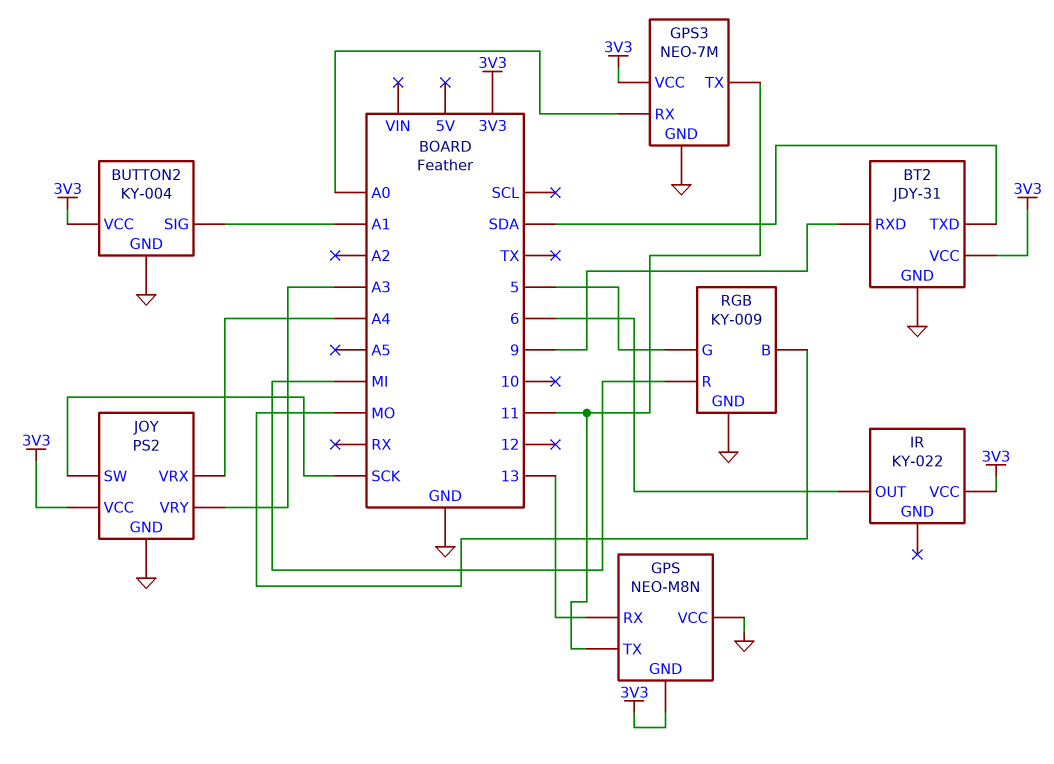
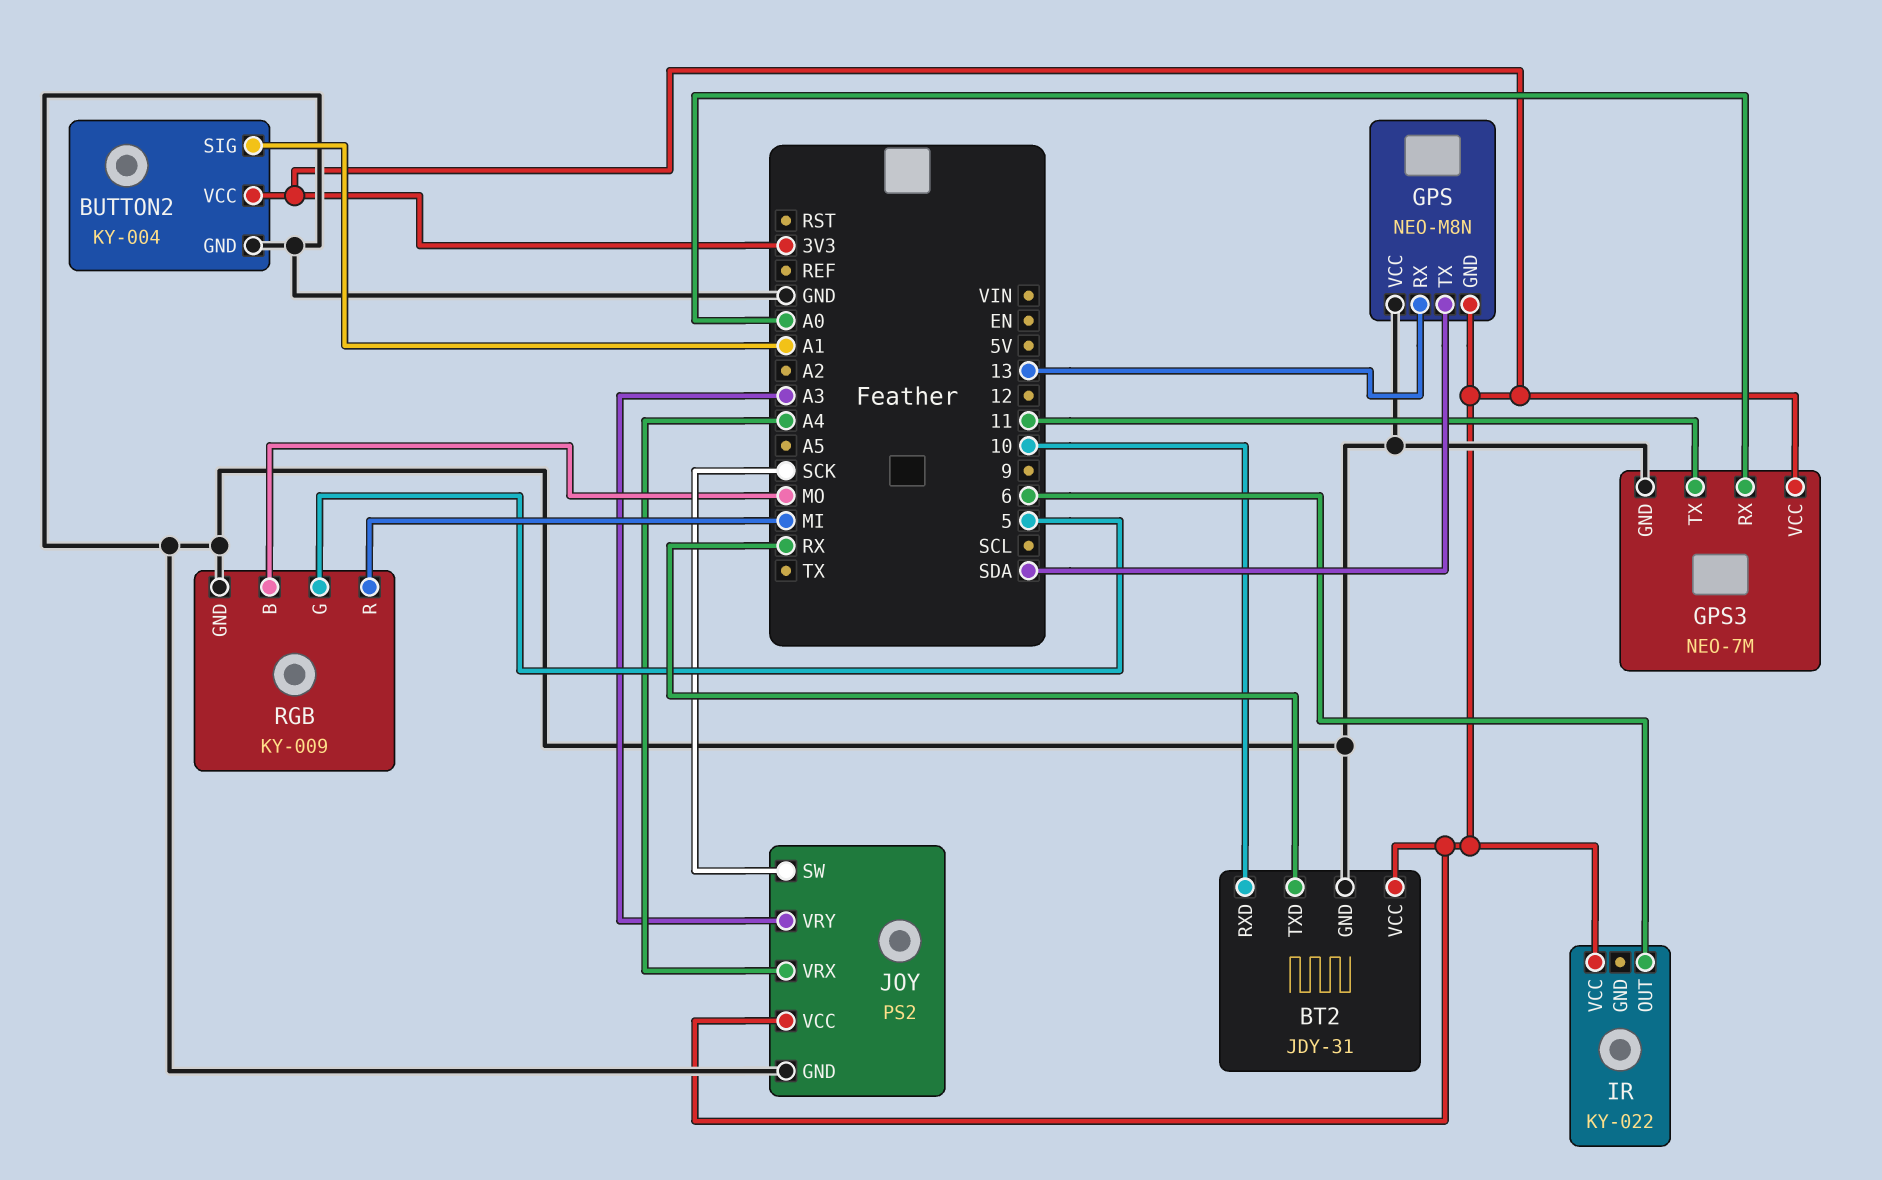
BT2 pin RXD: 9 -> 10
BT2 pin TXD: SDA -> RX
GPS pin TX: 11 -> SDA

